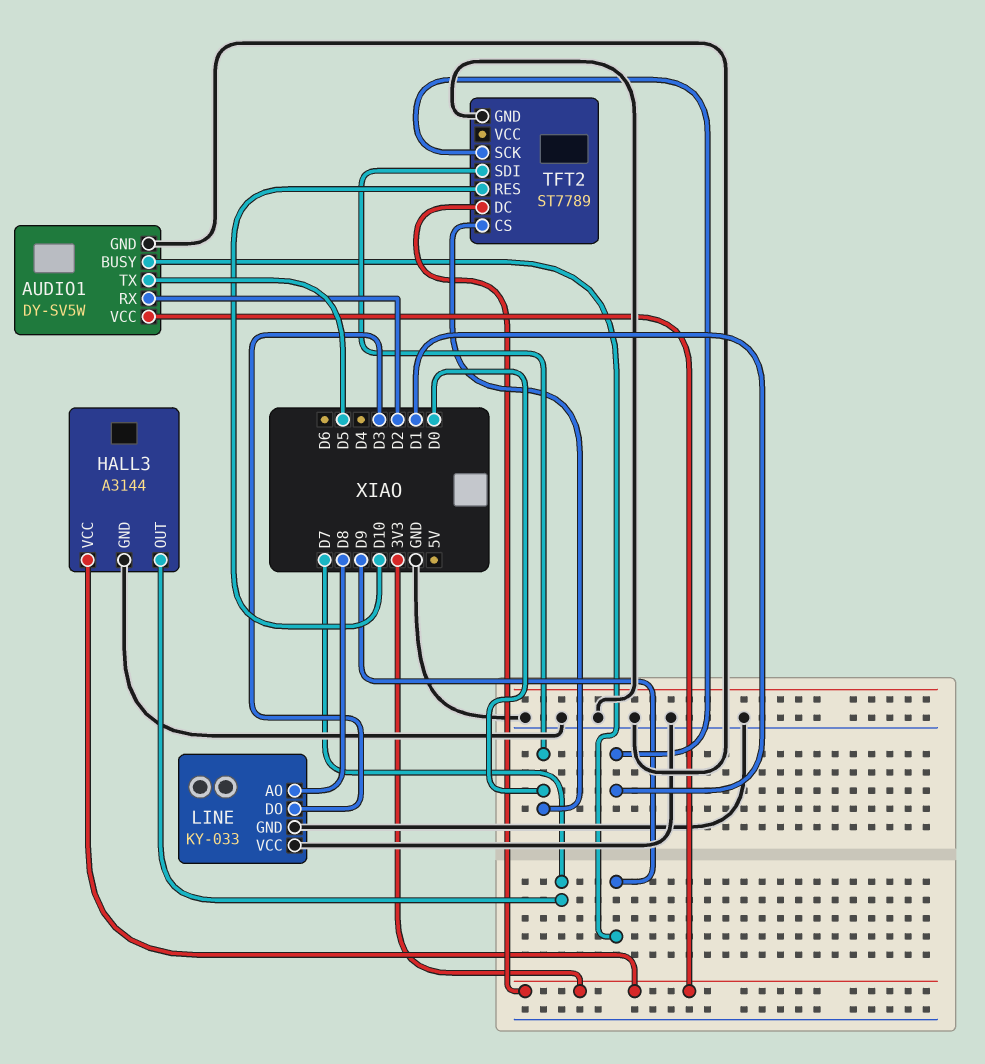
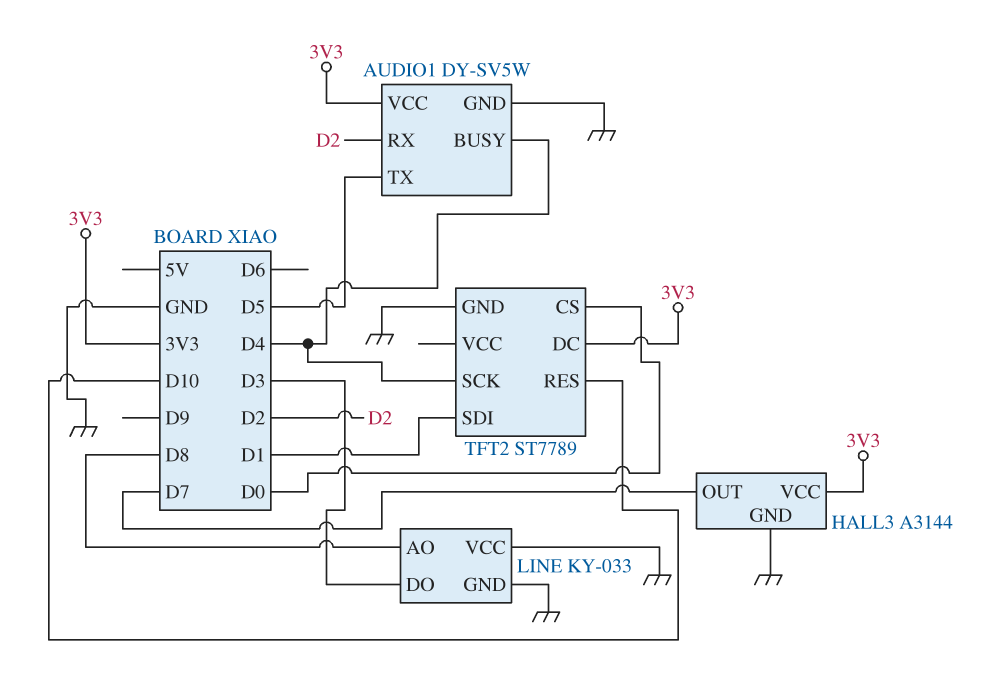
AUDIO1 pin BUSY: D9 -> D4
TFT2 pin SCK: D1 -> D4
TFT2 pin SDI: D0 -> D1

